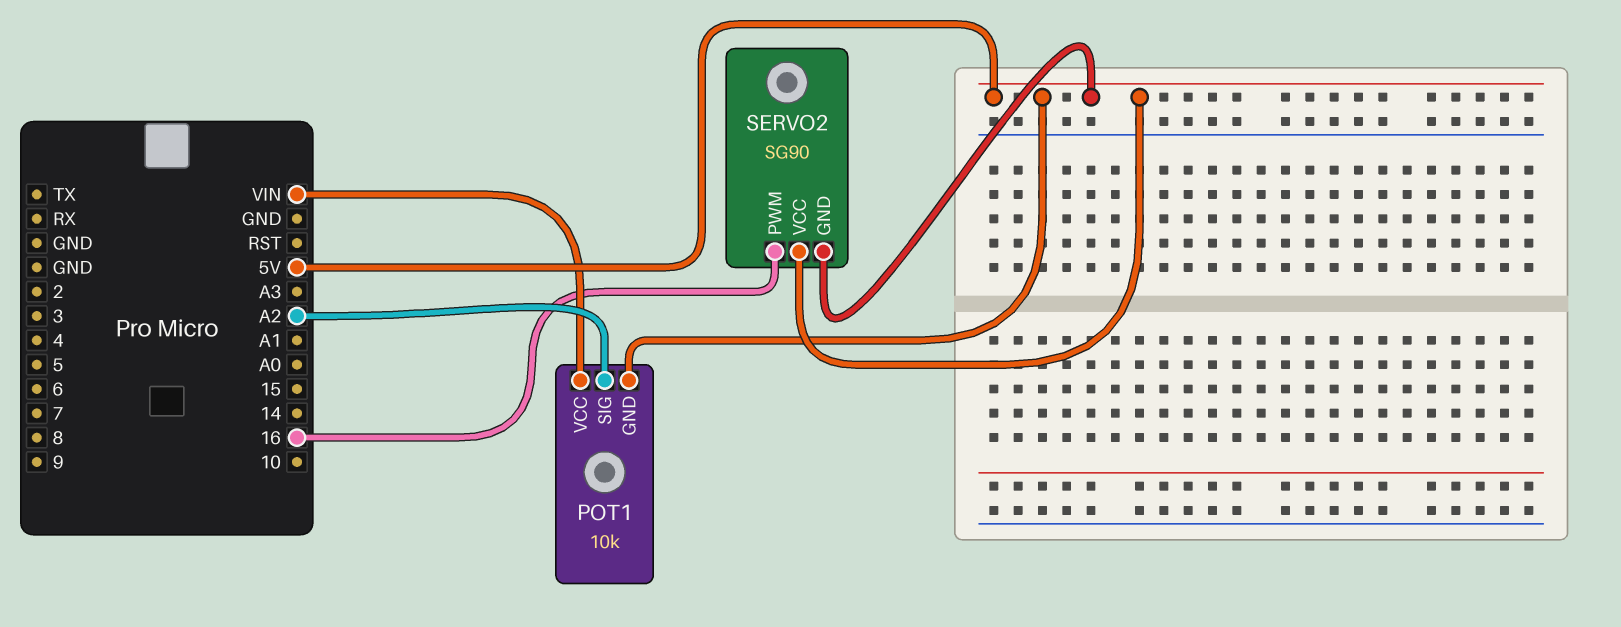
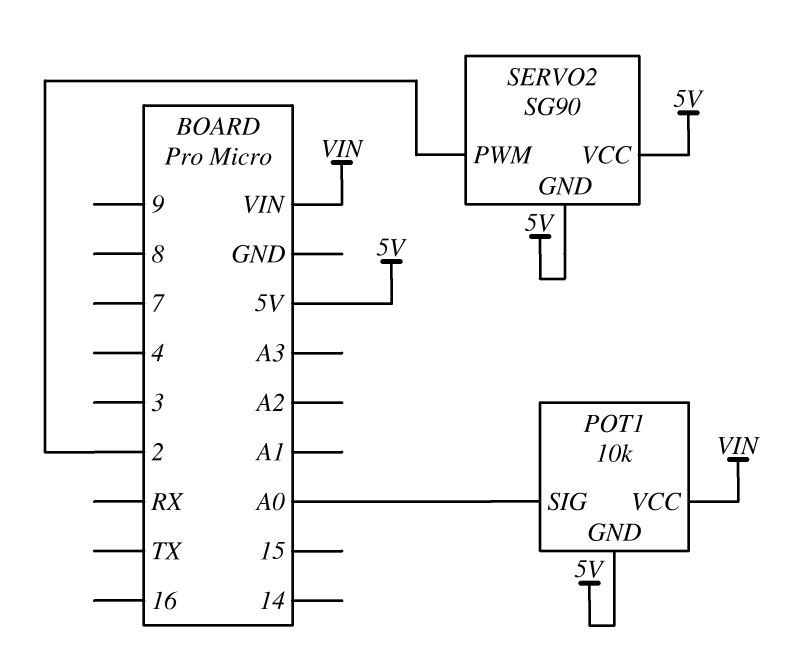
POT1 pin SIG: A2 -> A0
SERVO2 pin PWM: 16 -> 2

